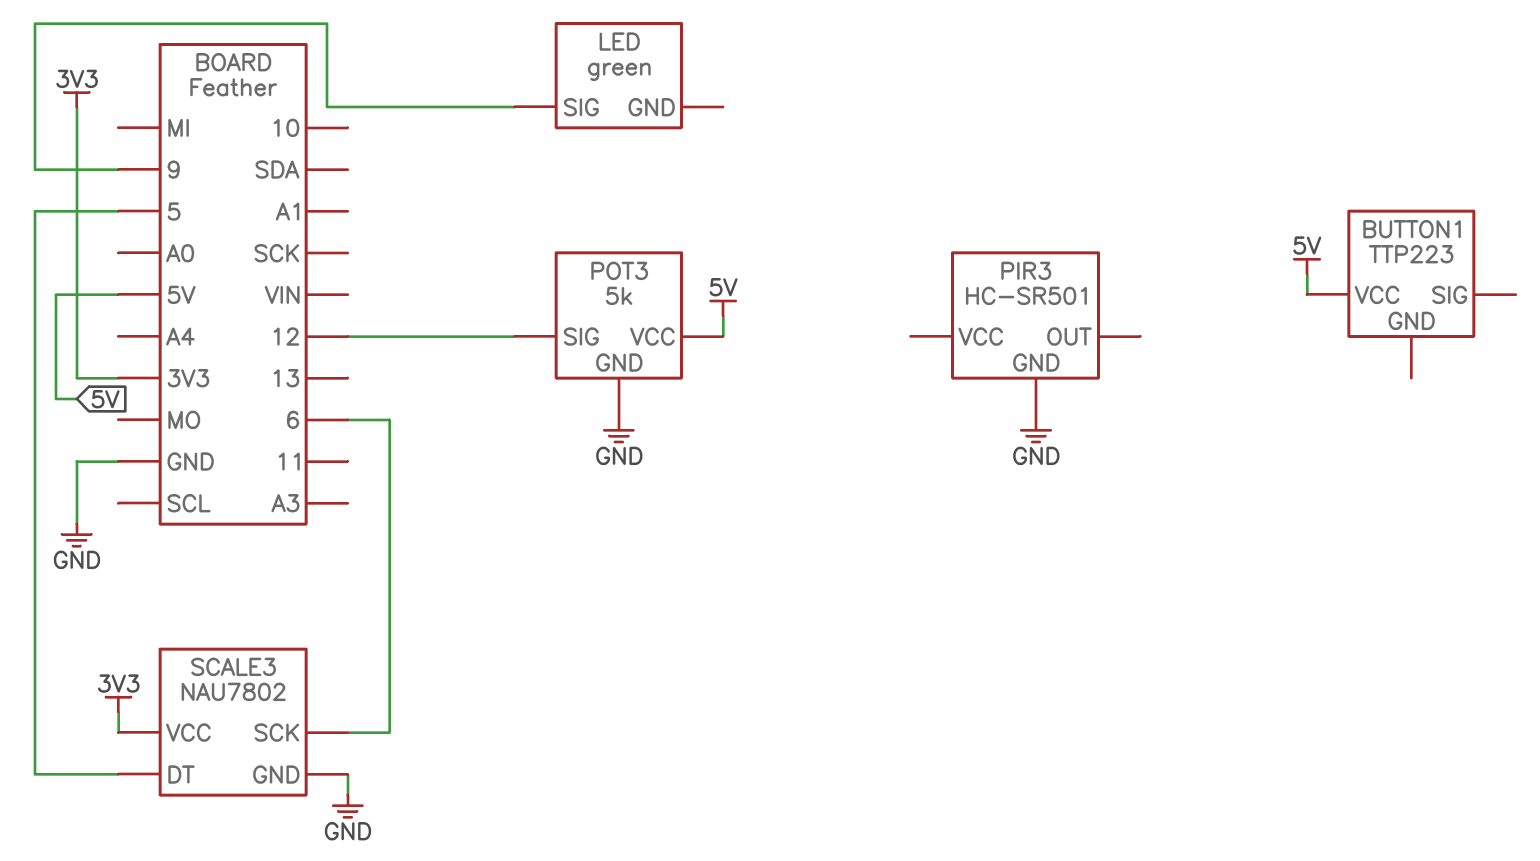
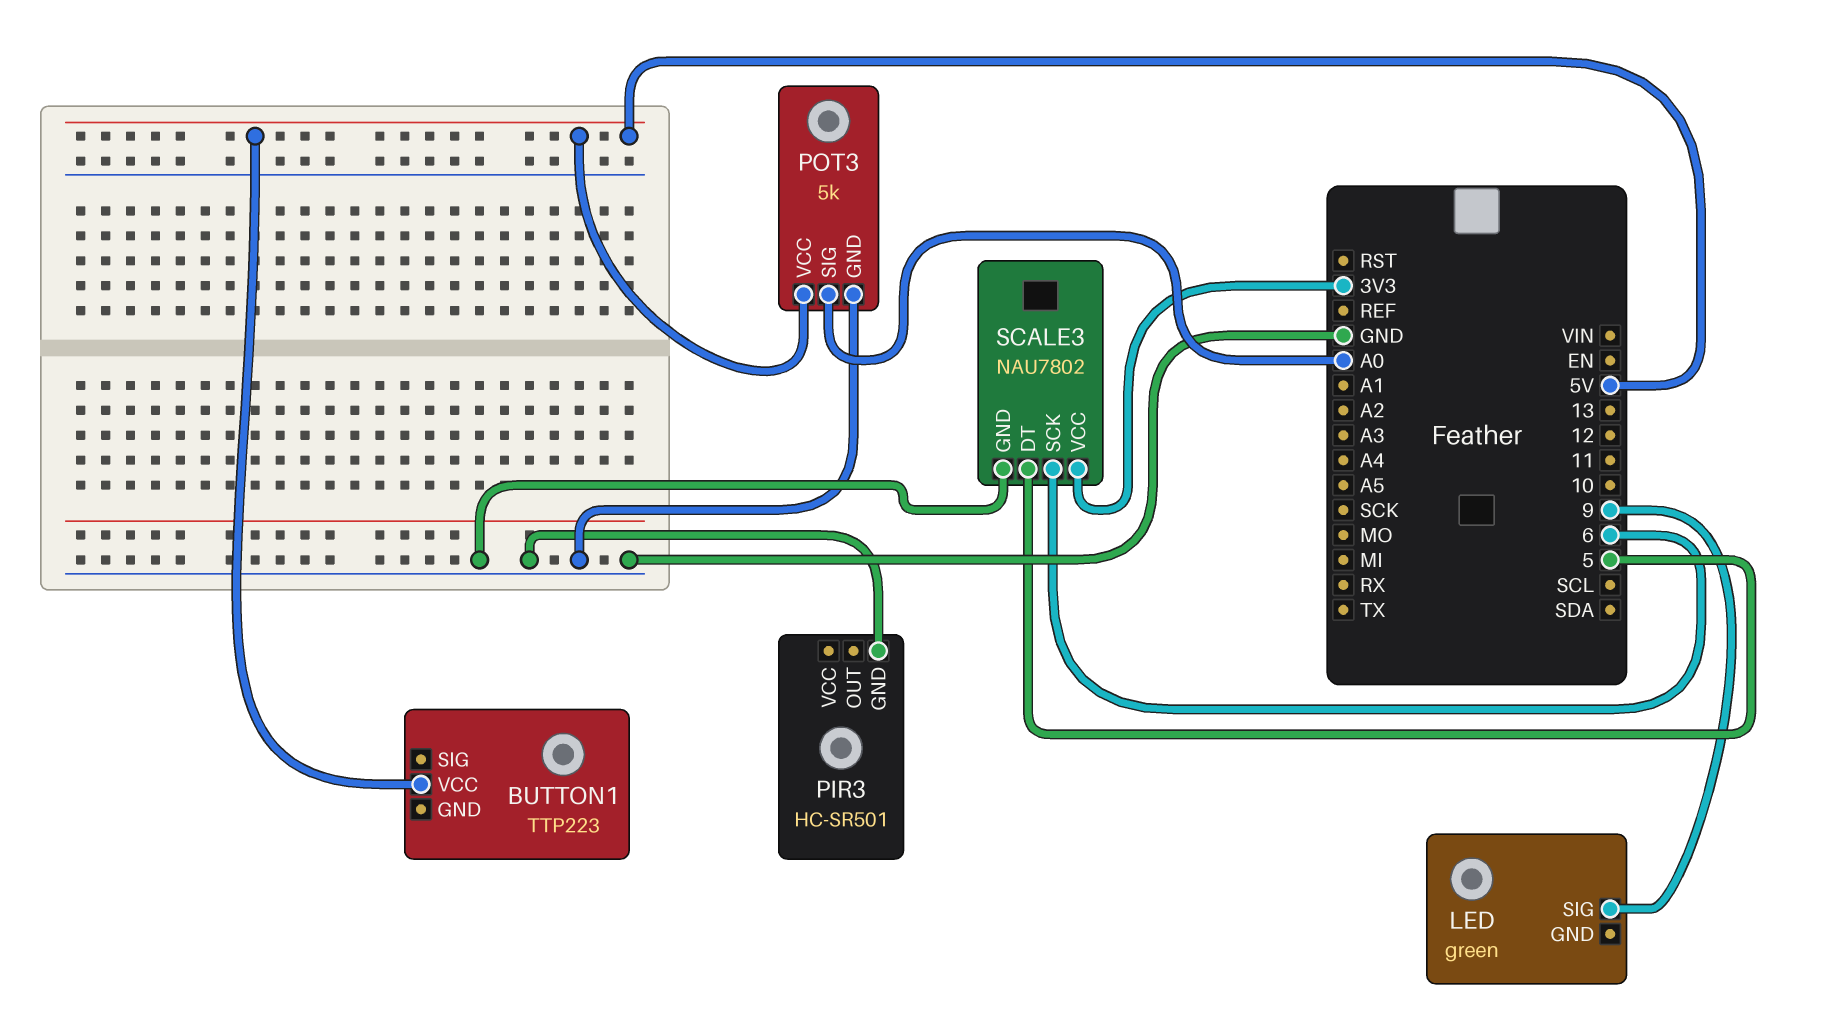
POT3 pin SIG: 12 -> A0

